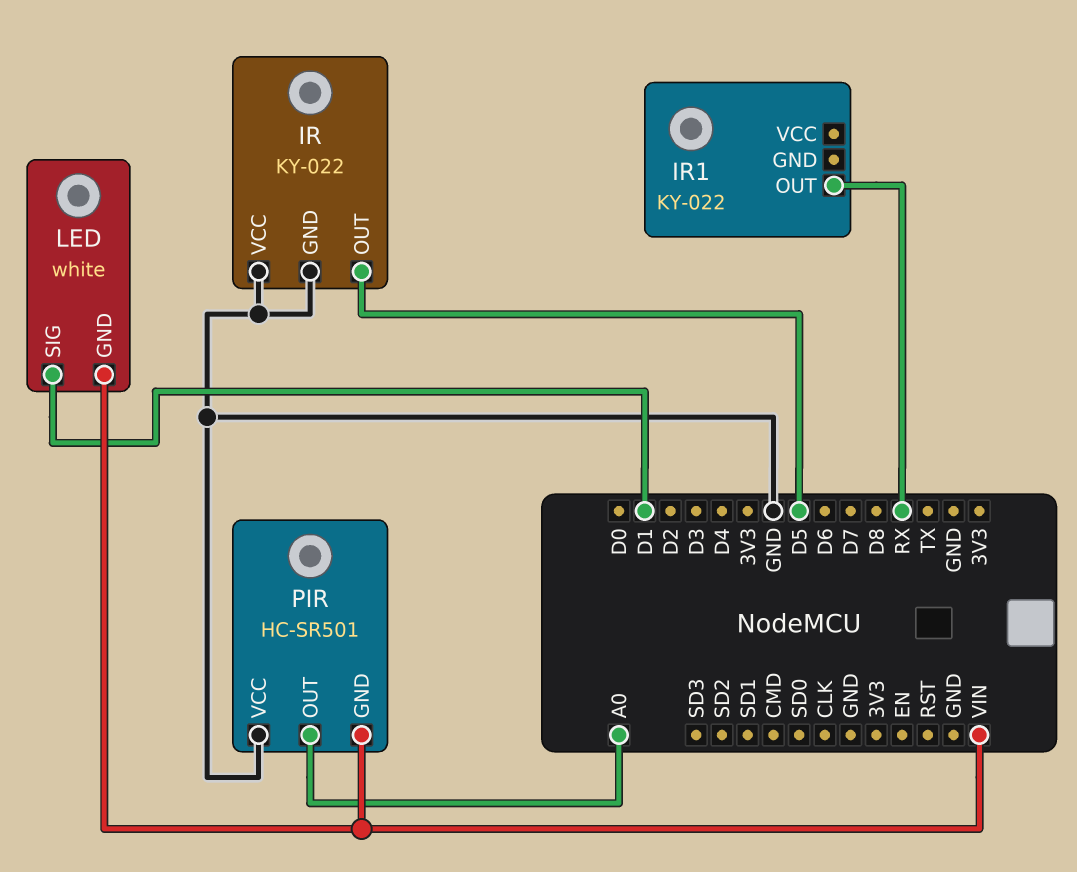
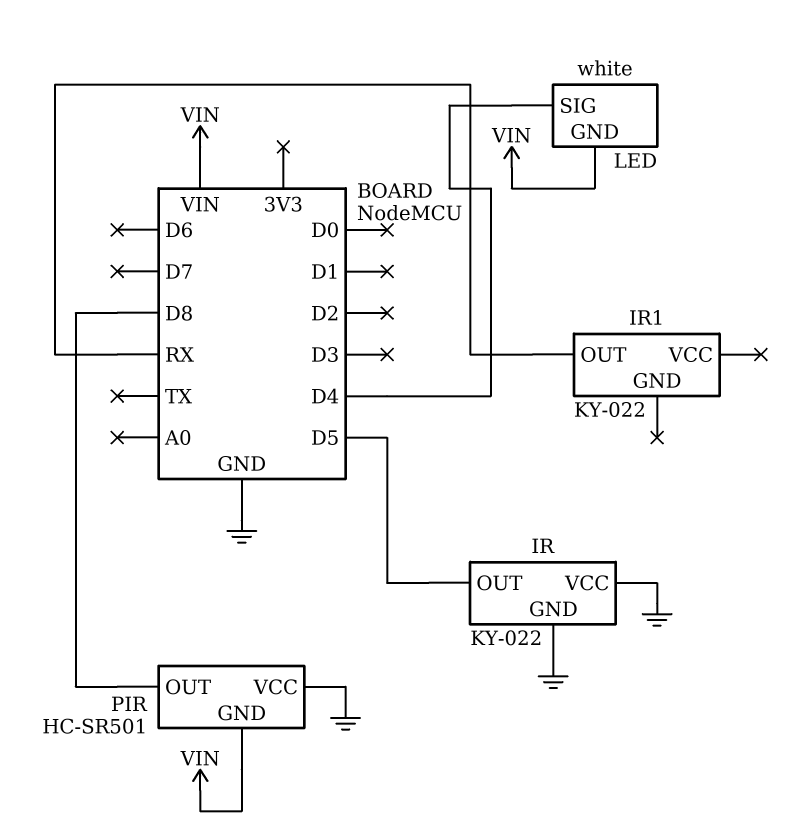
LED pin SIG: D1 -> D4
PIR pin OUT: A0 -> D8

